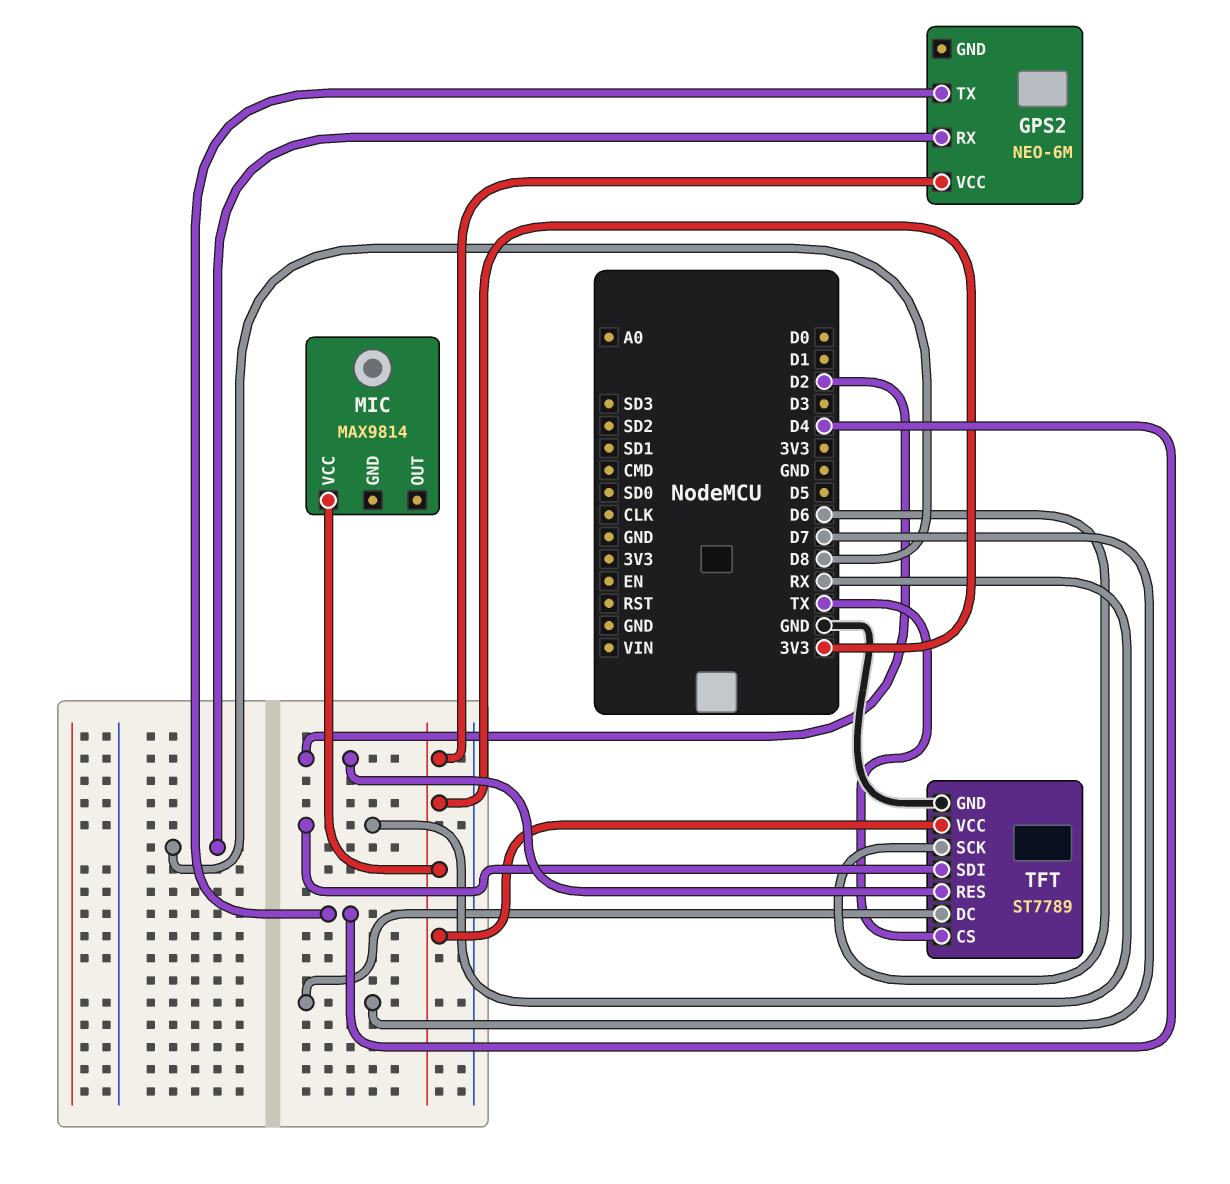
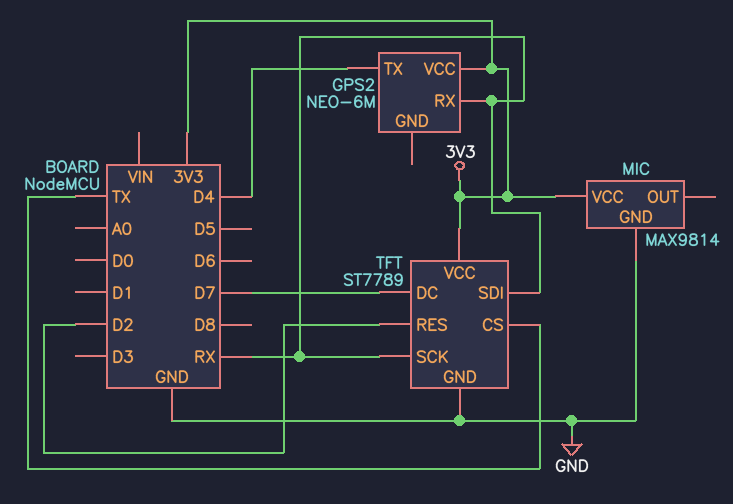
GPS2 pin RX: D8 -> RX
MIC pin GND: none -> GND
TFT pin SCK: D6 -> RX

